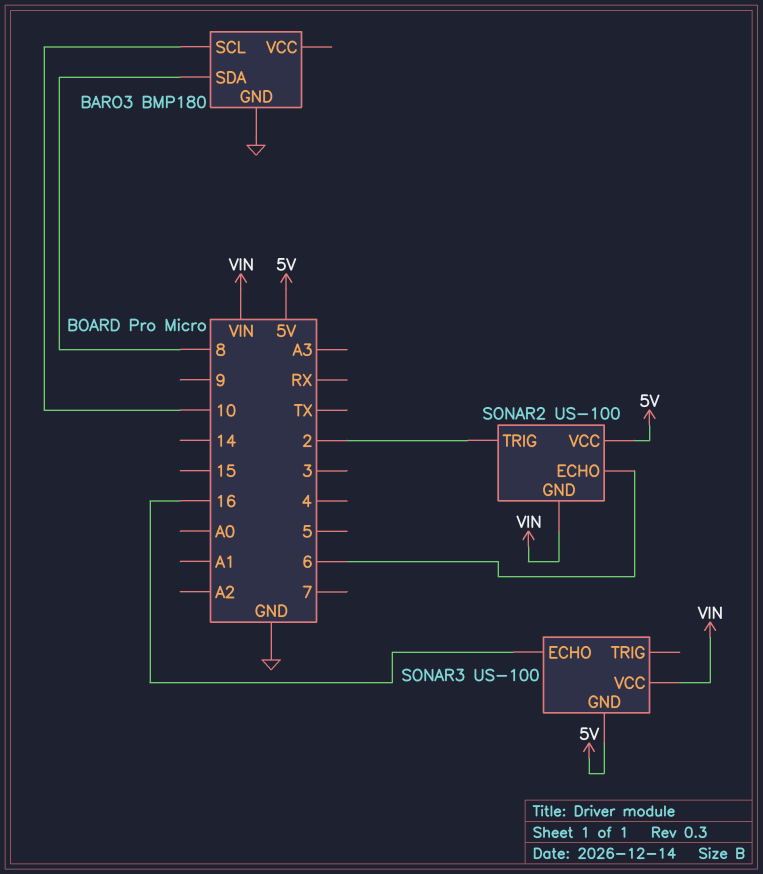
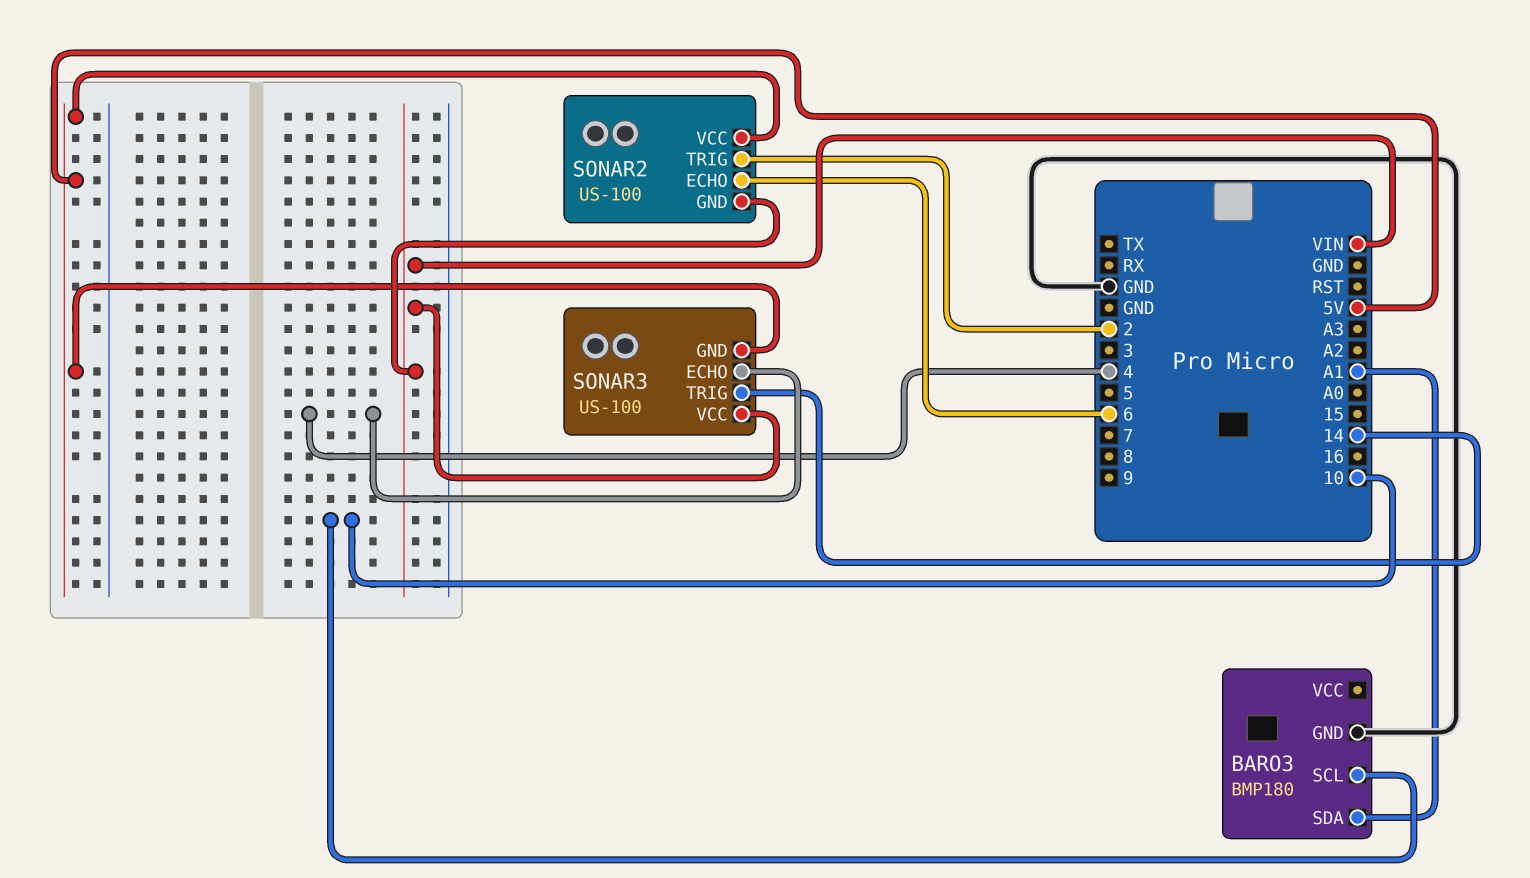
BARO3 pin SDA: 8 -> A1
SONAR3 pin ECHO: 16 -> 4
SONAR3 pin TRIG: none -> 14

